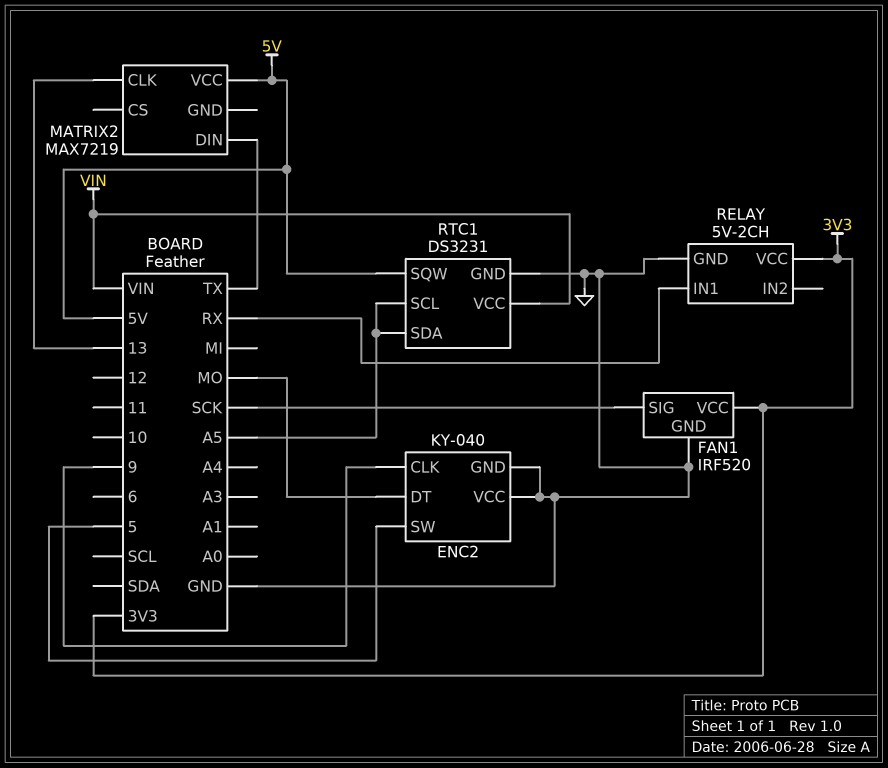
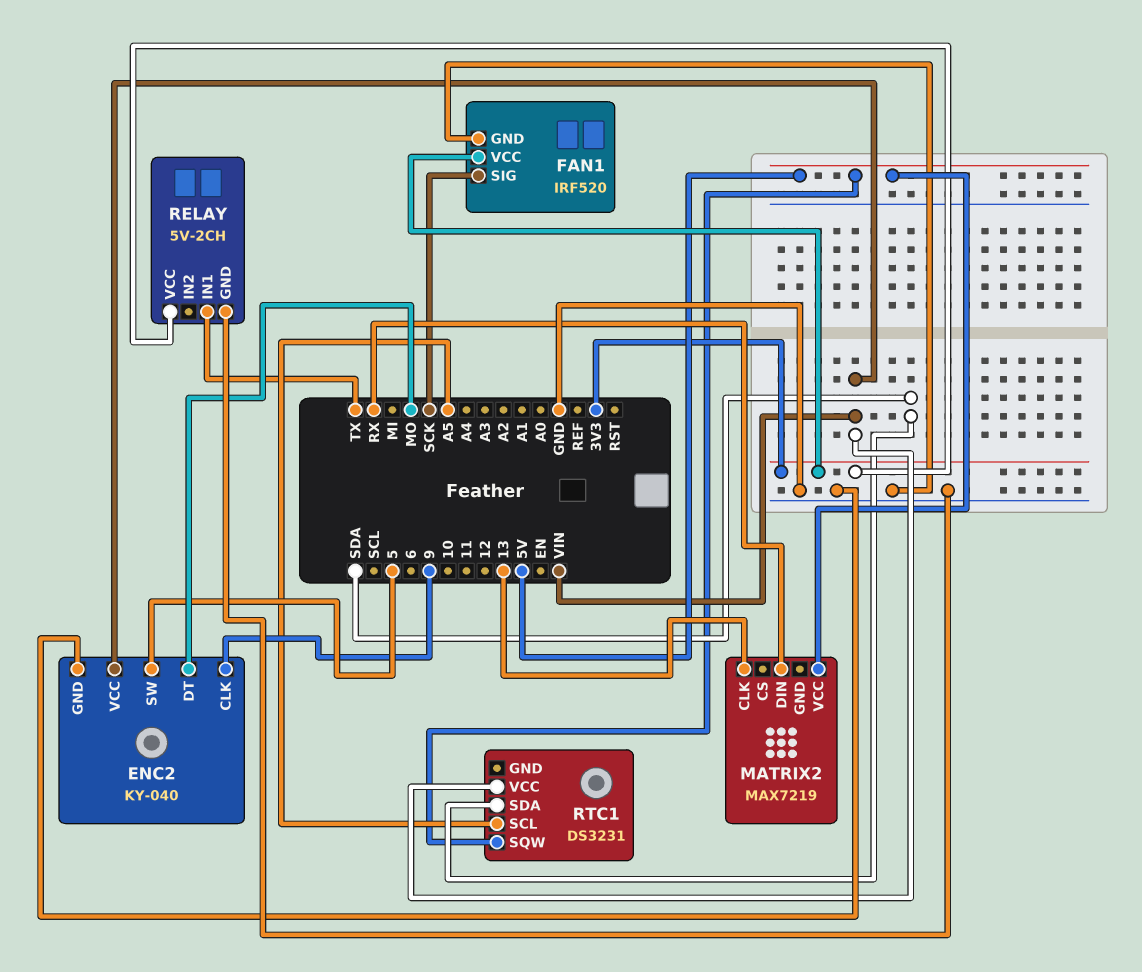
ENC2 pin VCC: GND -> VIN
MATRIX2 pin DIN: TX -> RX
RELAY pin IN1: RX -> TX
RTC1 pin GND: GND -> none
RTC1 pin SDA: A5 -> SDA

